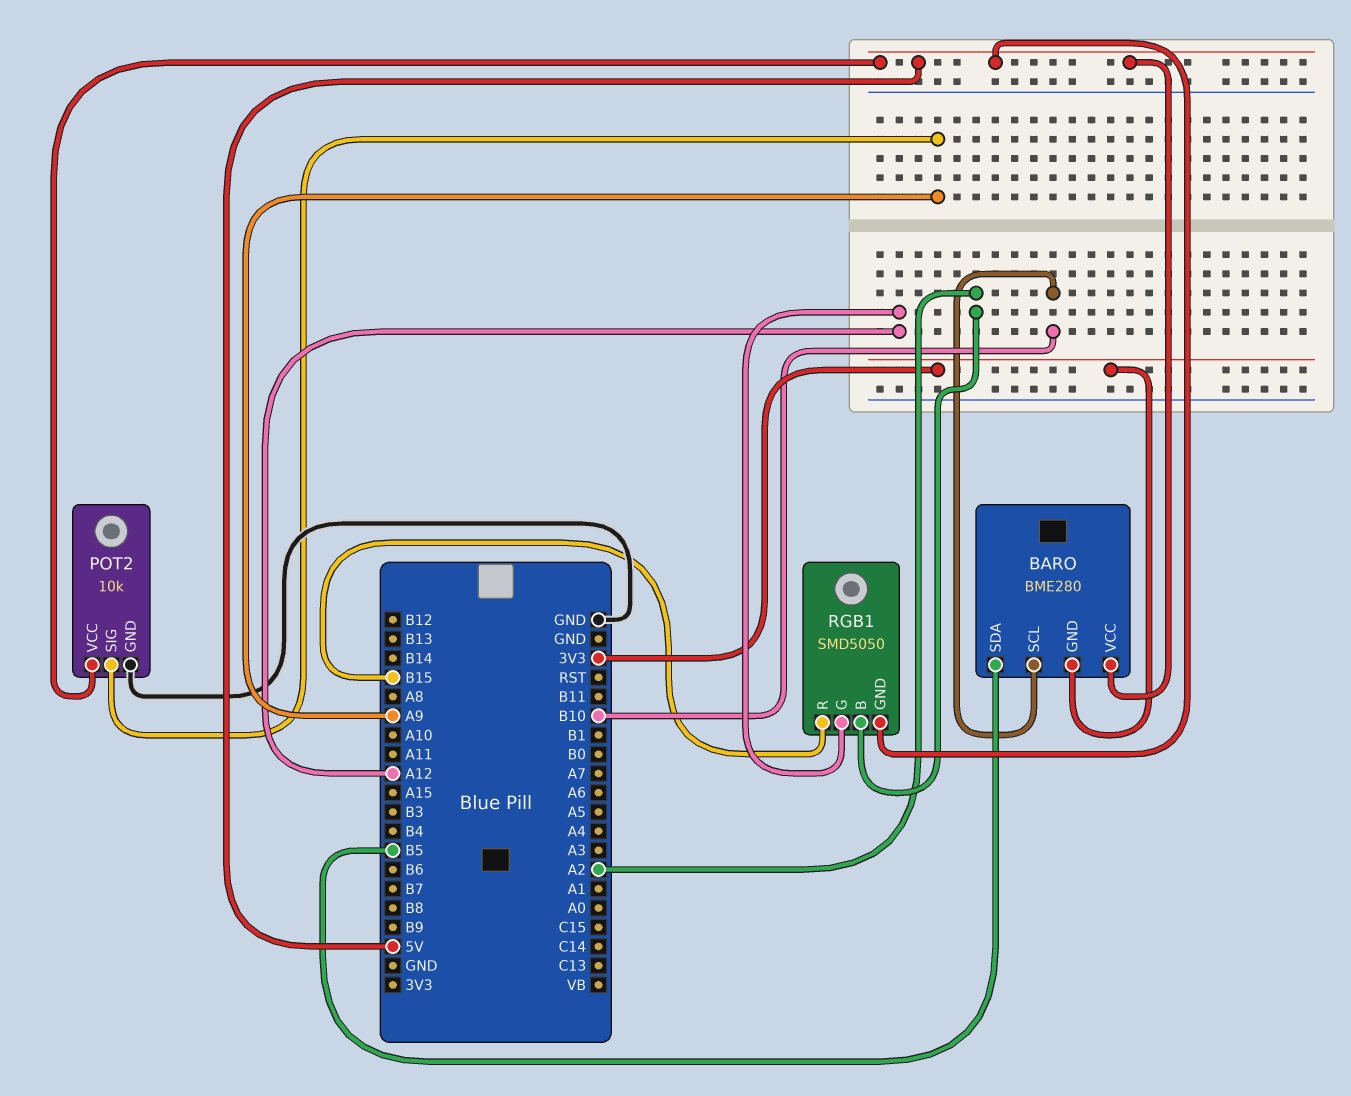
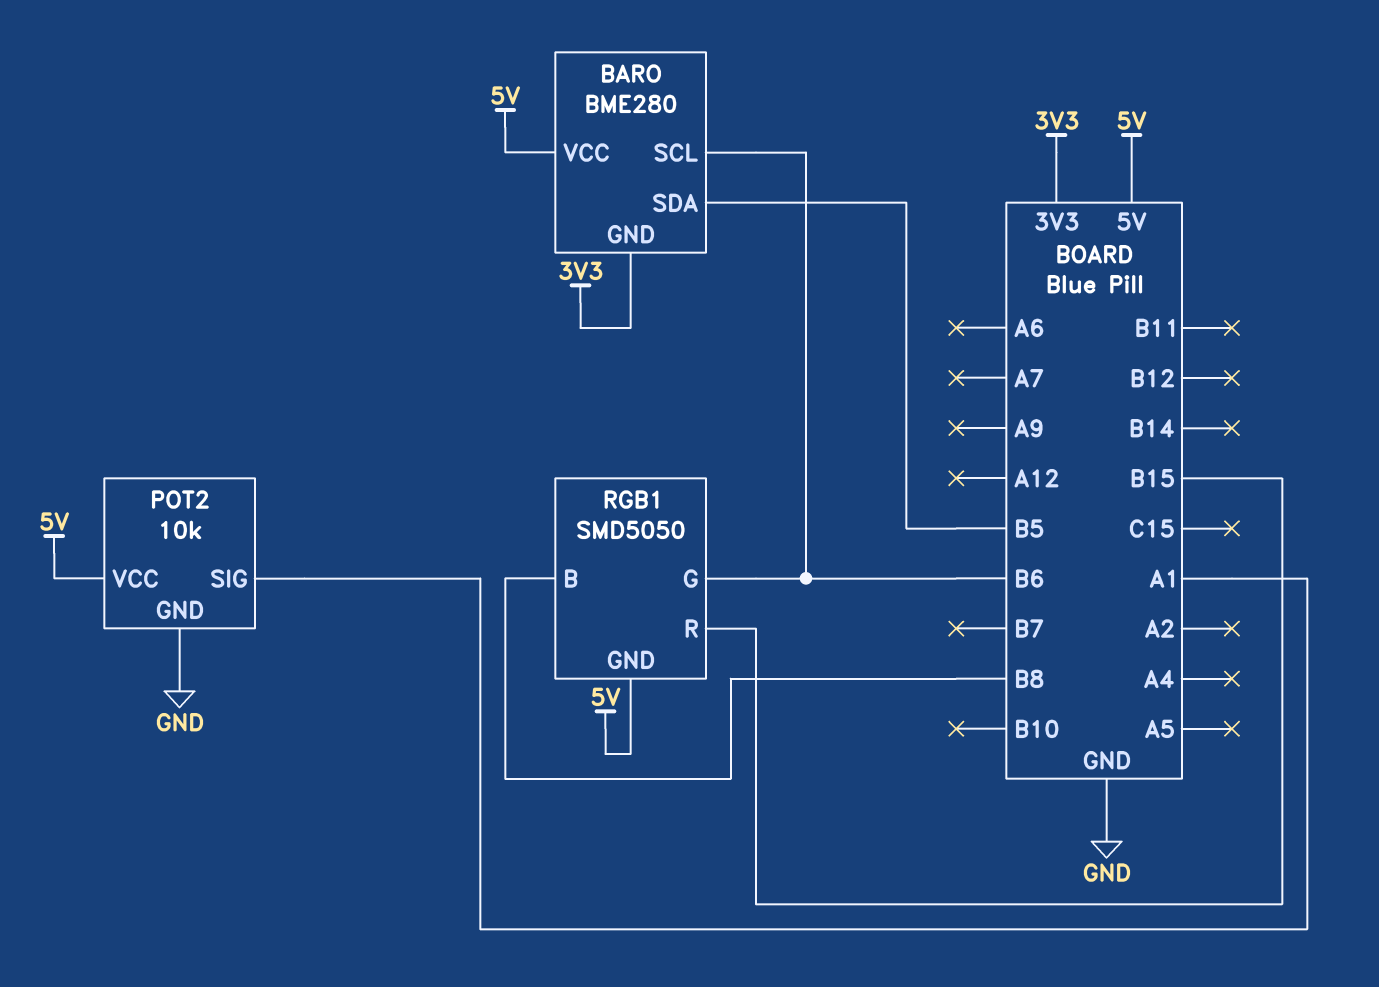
BARO pin SCL: B10 -> B6
POT2 pin SIG: A9 -> A1
RGB1 pin B: A2 -> B8
RGB1 pin G: A12 -> B6

